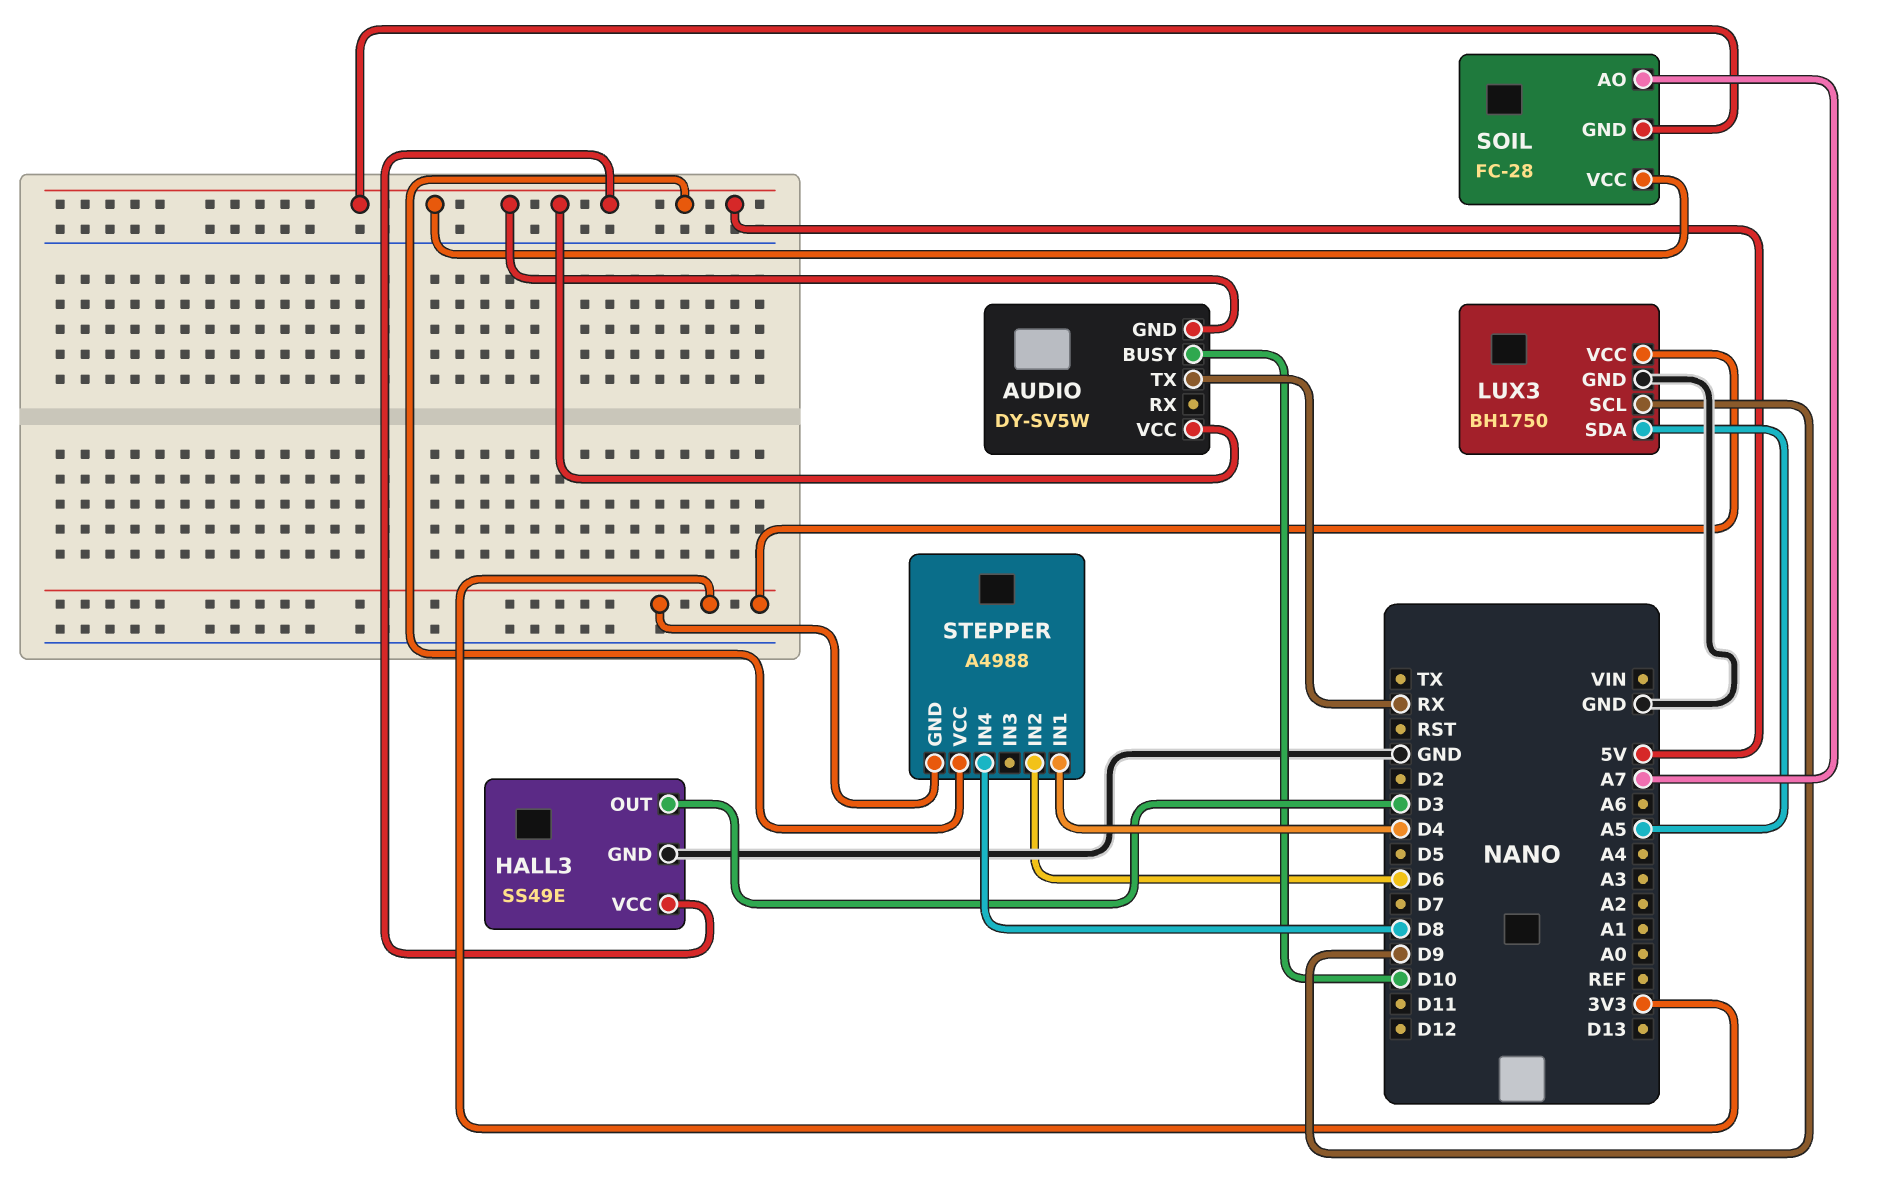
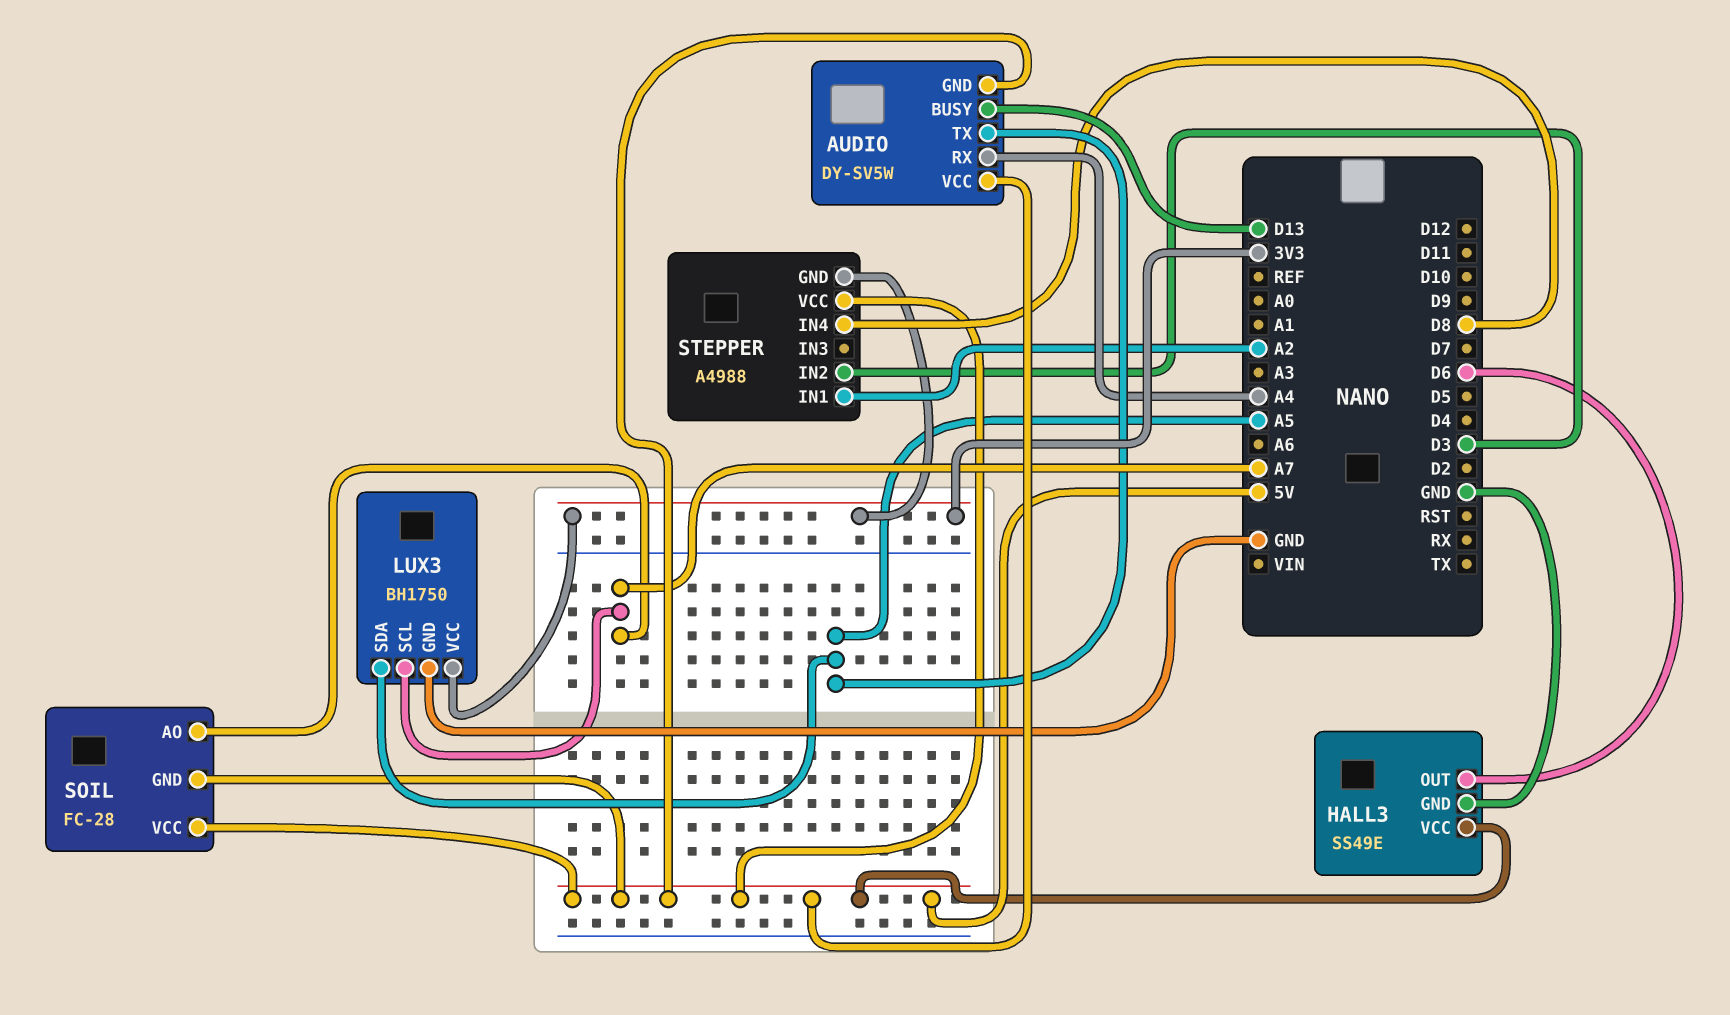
AUDIO pin BUSY: D10 -> D13
AUDIO pin RX: none -> A4
AUDIO pin TX: RX -> A5
HALL3 pin OUT: D3 -> D6
LUX3 pin SCL: D9 -> A7
STEPPER pin IN1: D4 -> A2
STEPPER pin IN2: D6 -> D3

